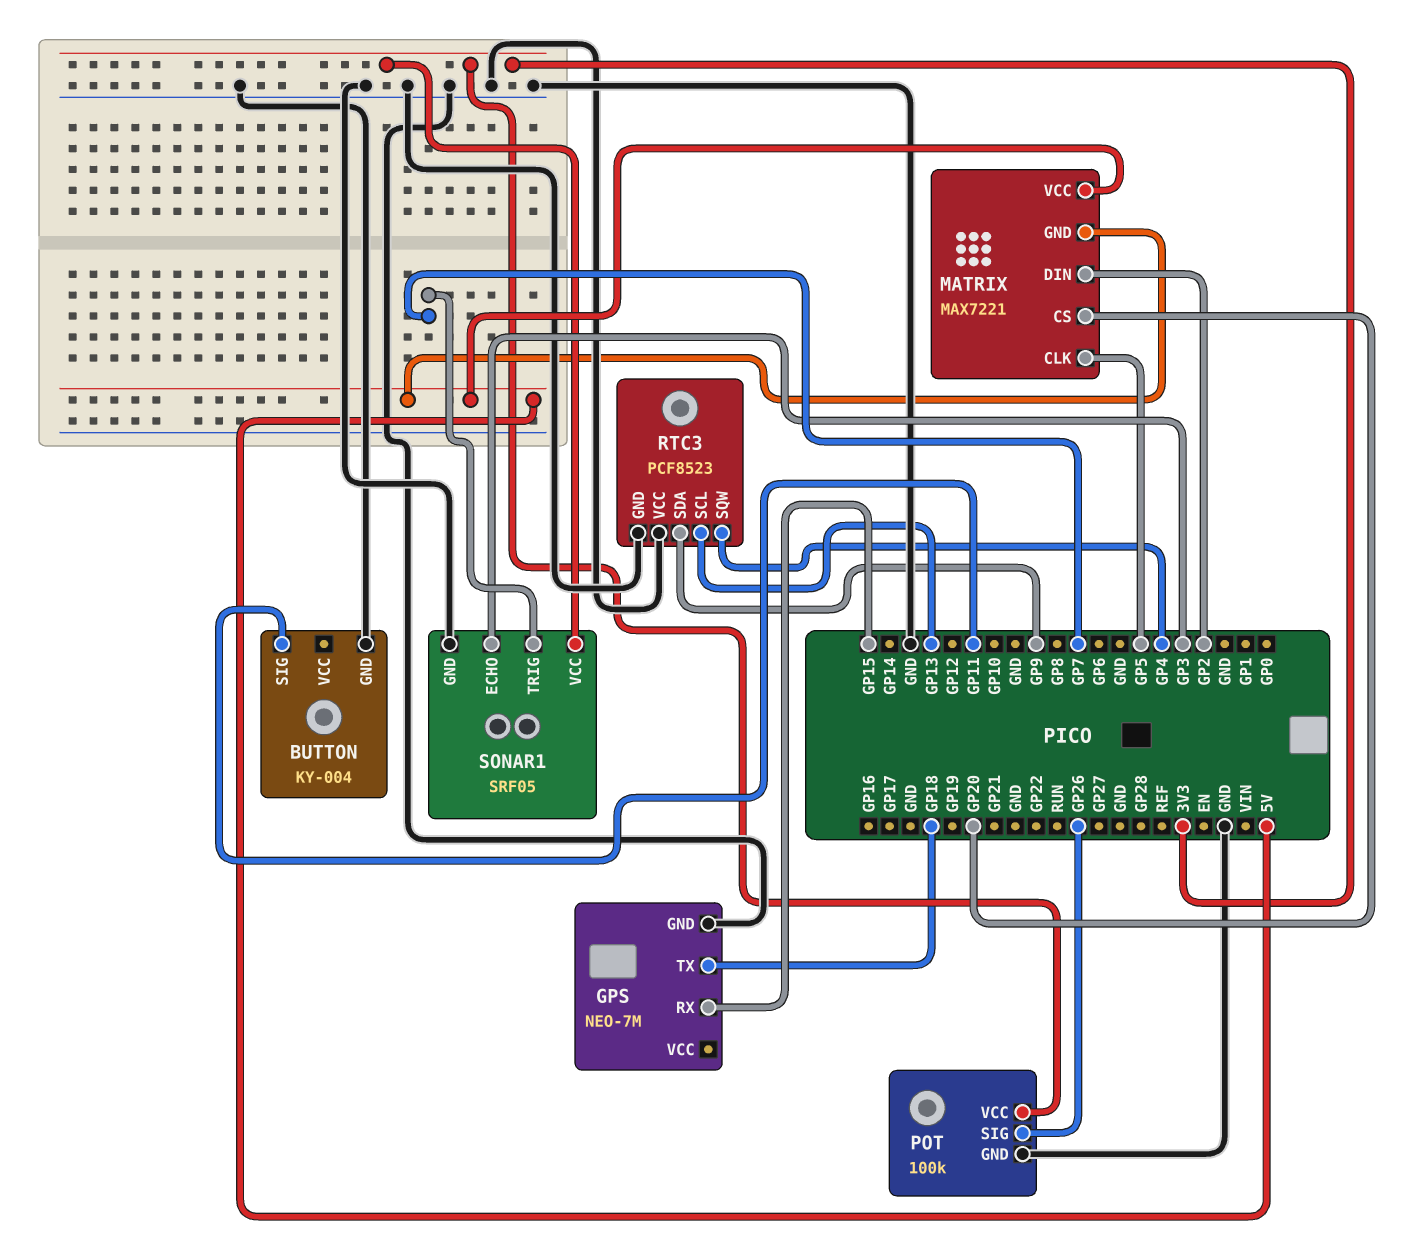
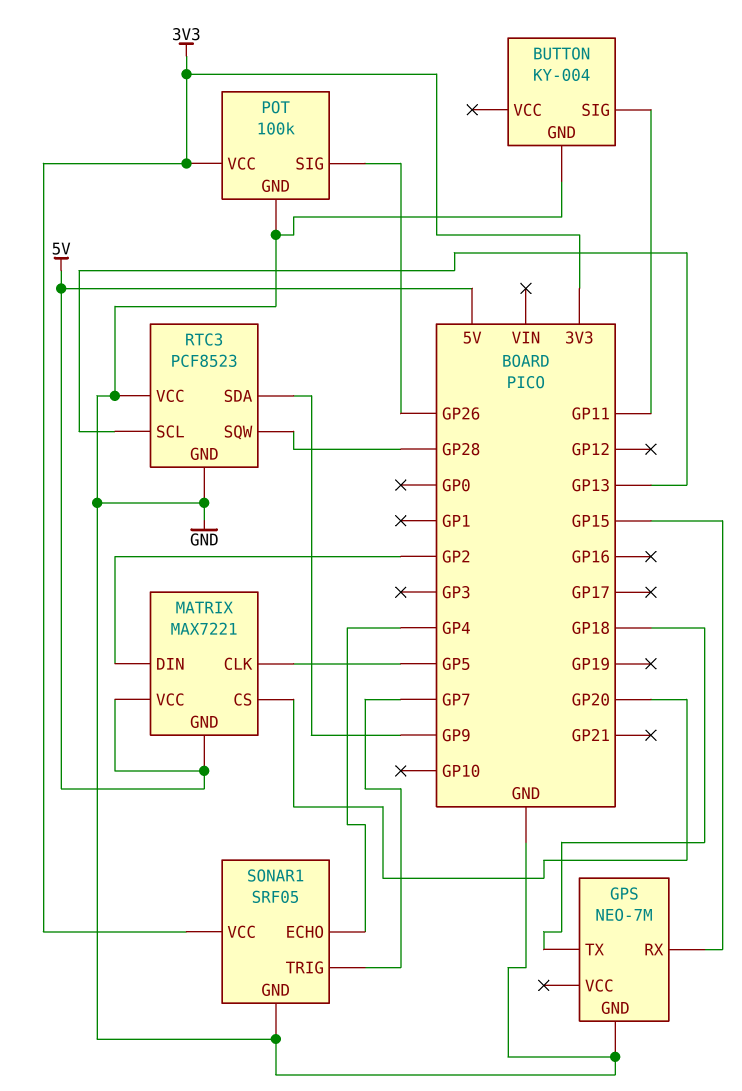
RTC3 pin SQW: GP4 -> GP28
SONAR1 pin ECHO: GP3 -> GP4

